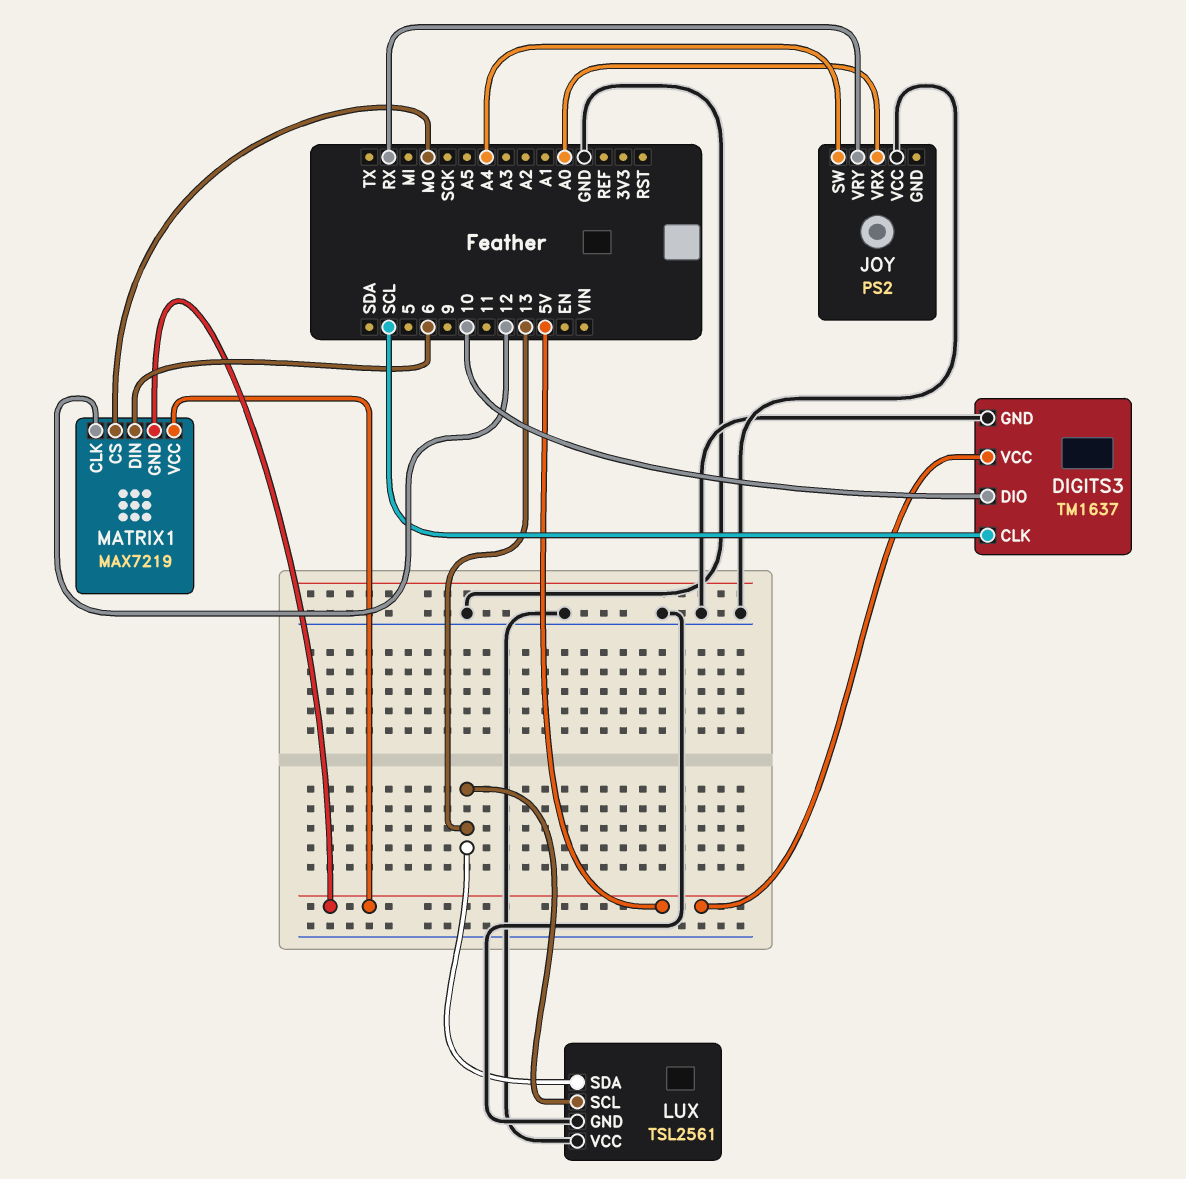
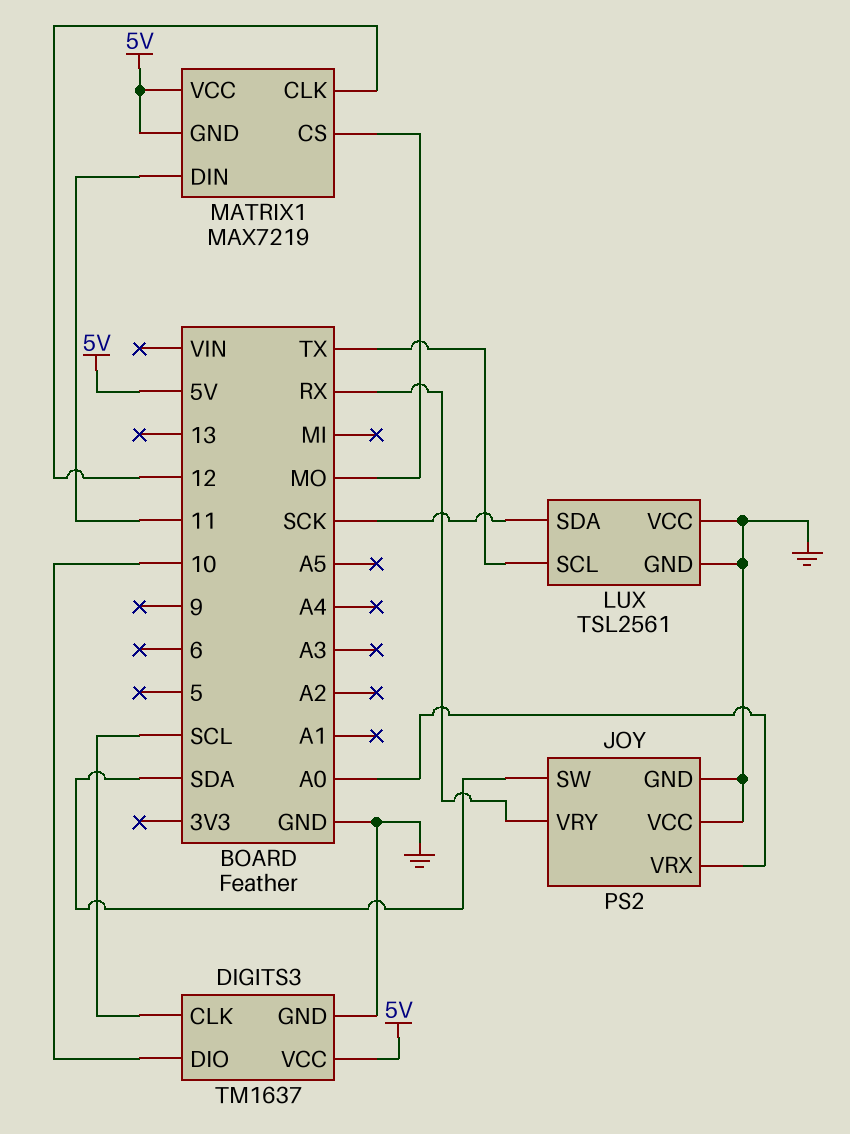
JOY pin GND: none -> GND
JOY pin SW: A4 -> SDA
LUX pin SCL: 13 -> TX
LUX pin SDA: 13 -> SCK
MATRIX1 pin DIN: 6 -> 11

